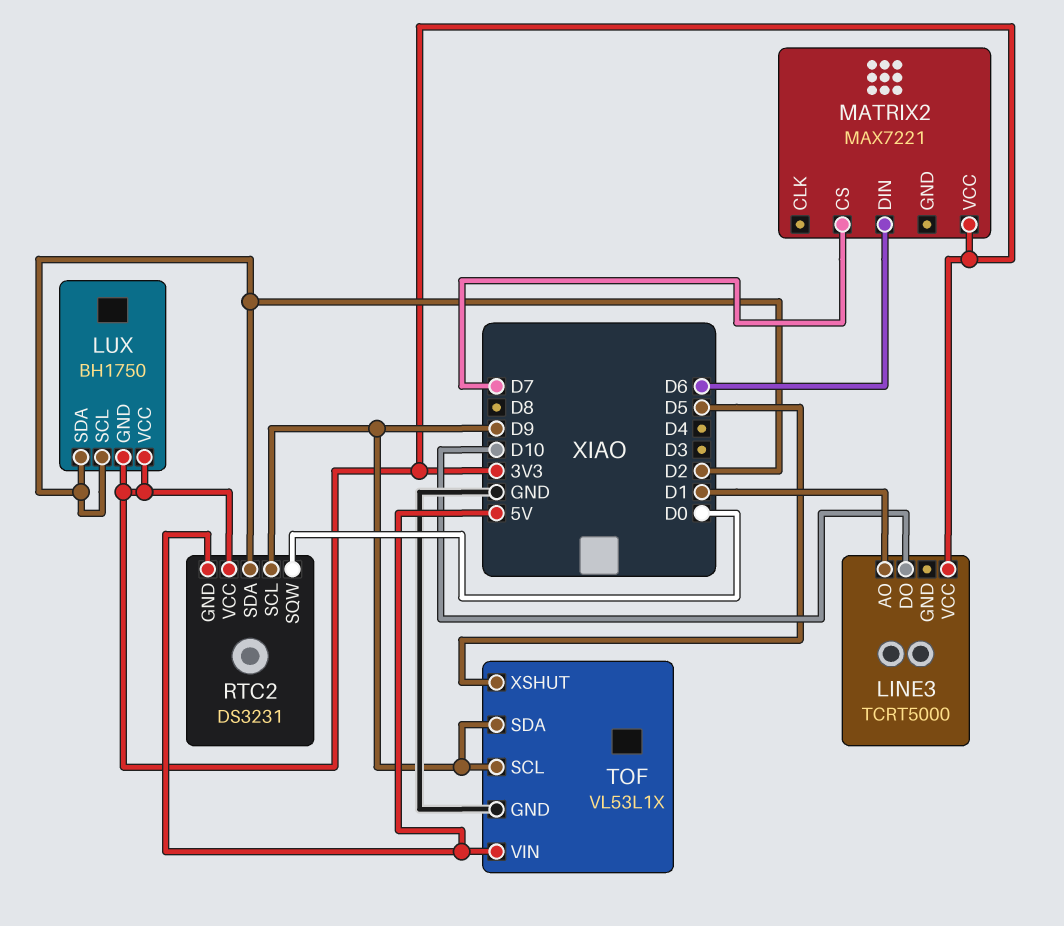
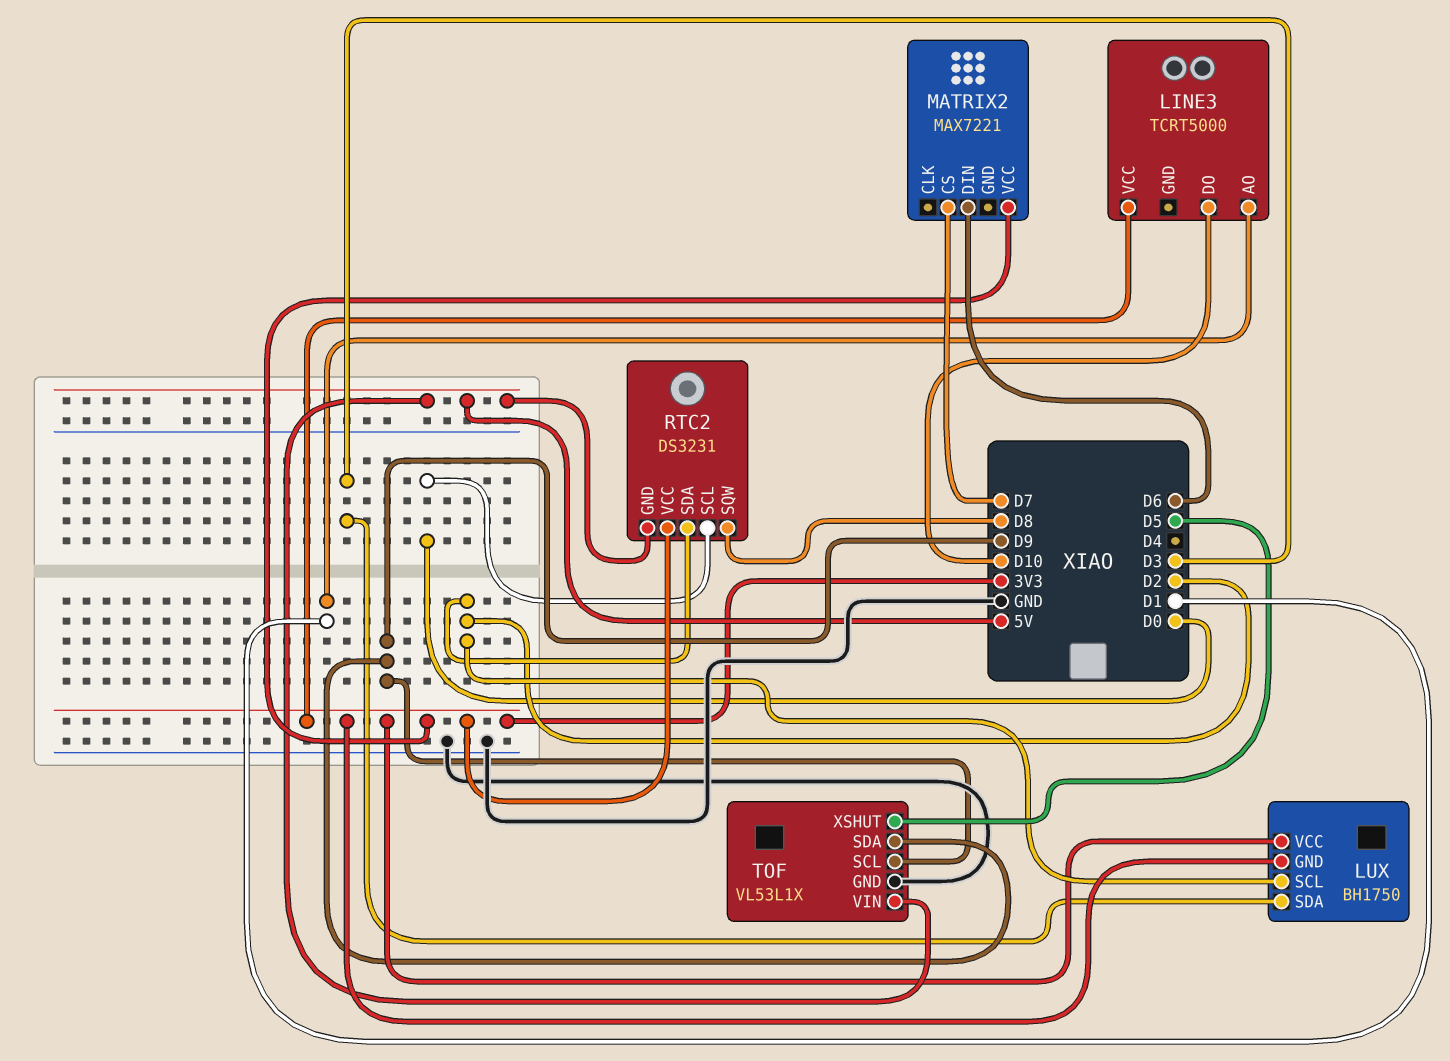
LUX pin SDA: D2 -> D3
RTC2 pin SCL: D9 -> D0
RTC2 pin SQW: D0 -> D8

